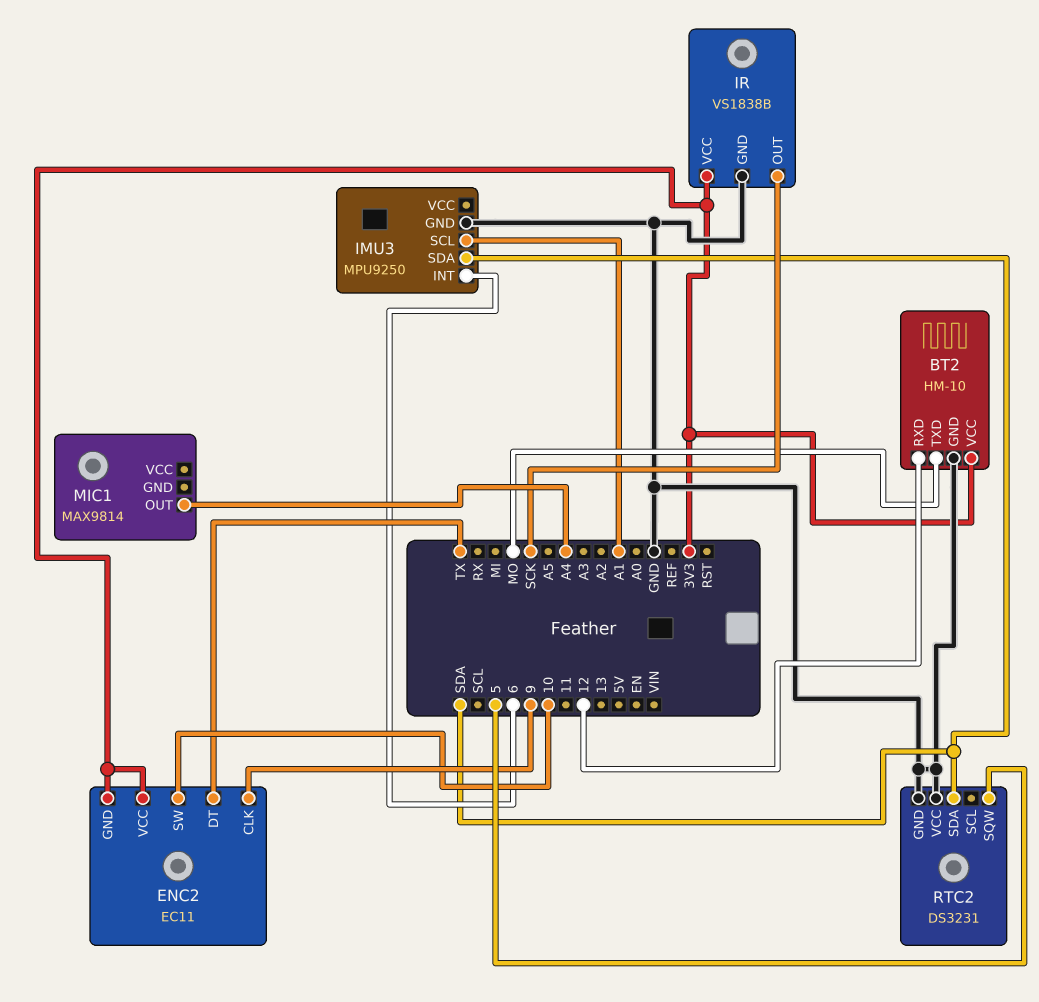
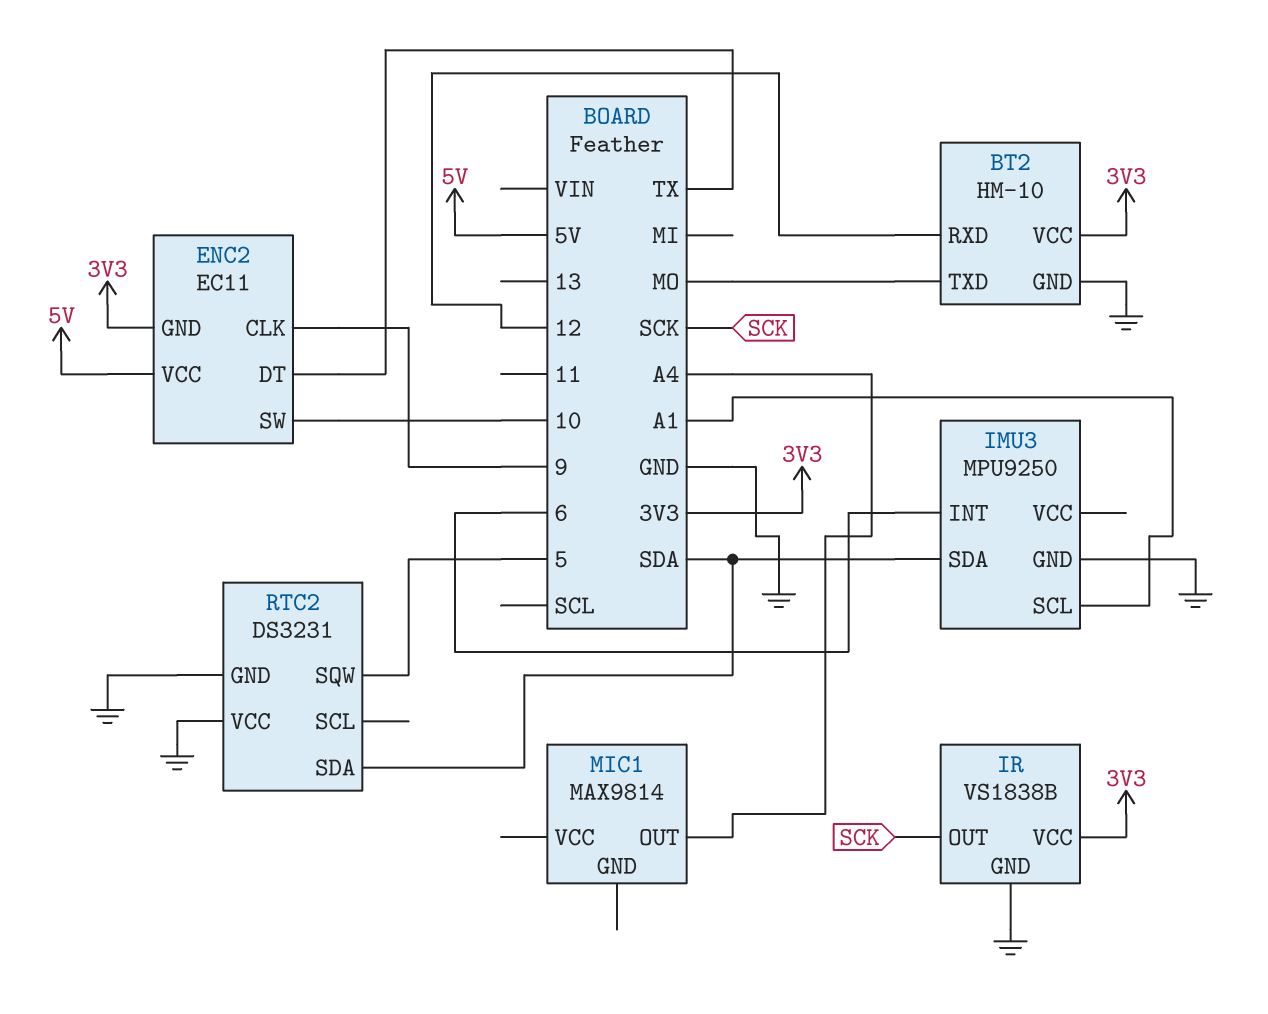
ENC2 pin VCC: 3V3 -> 5V

